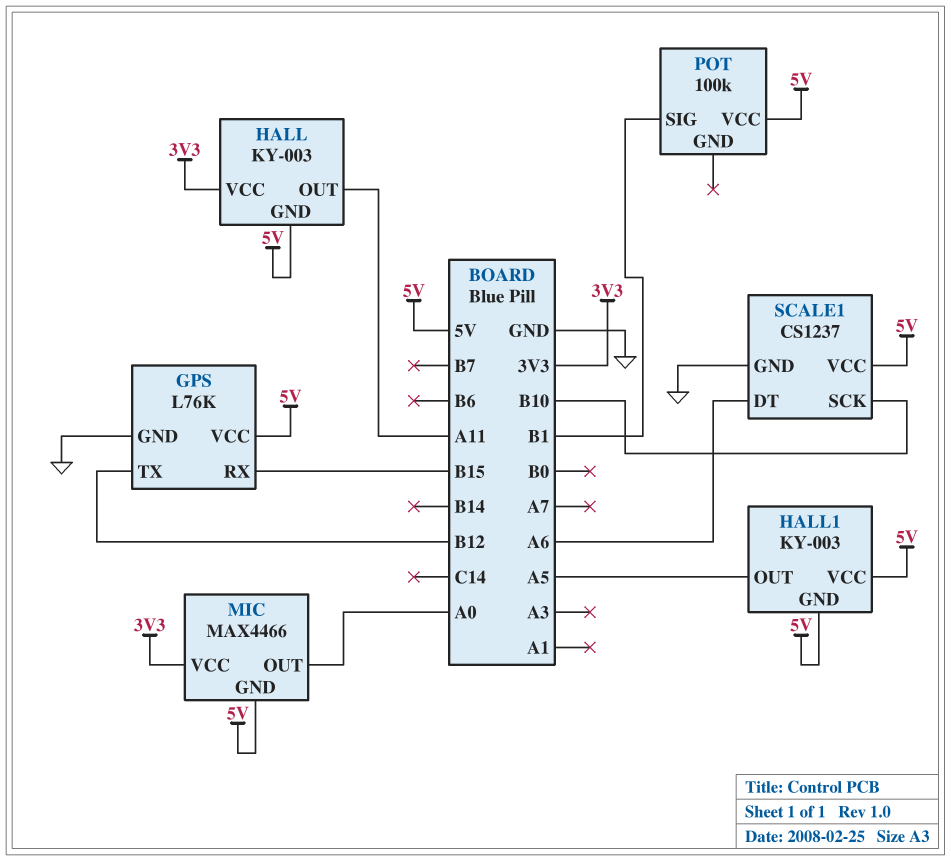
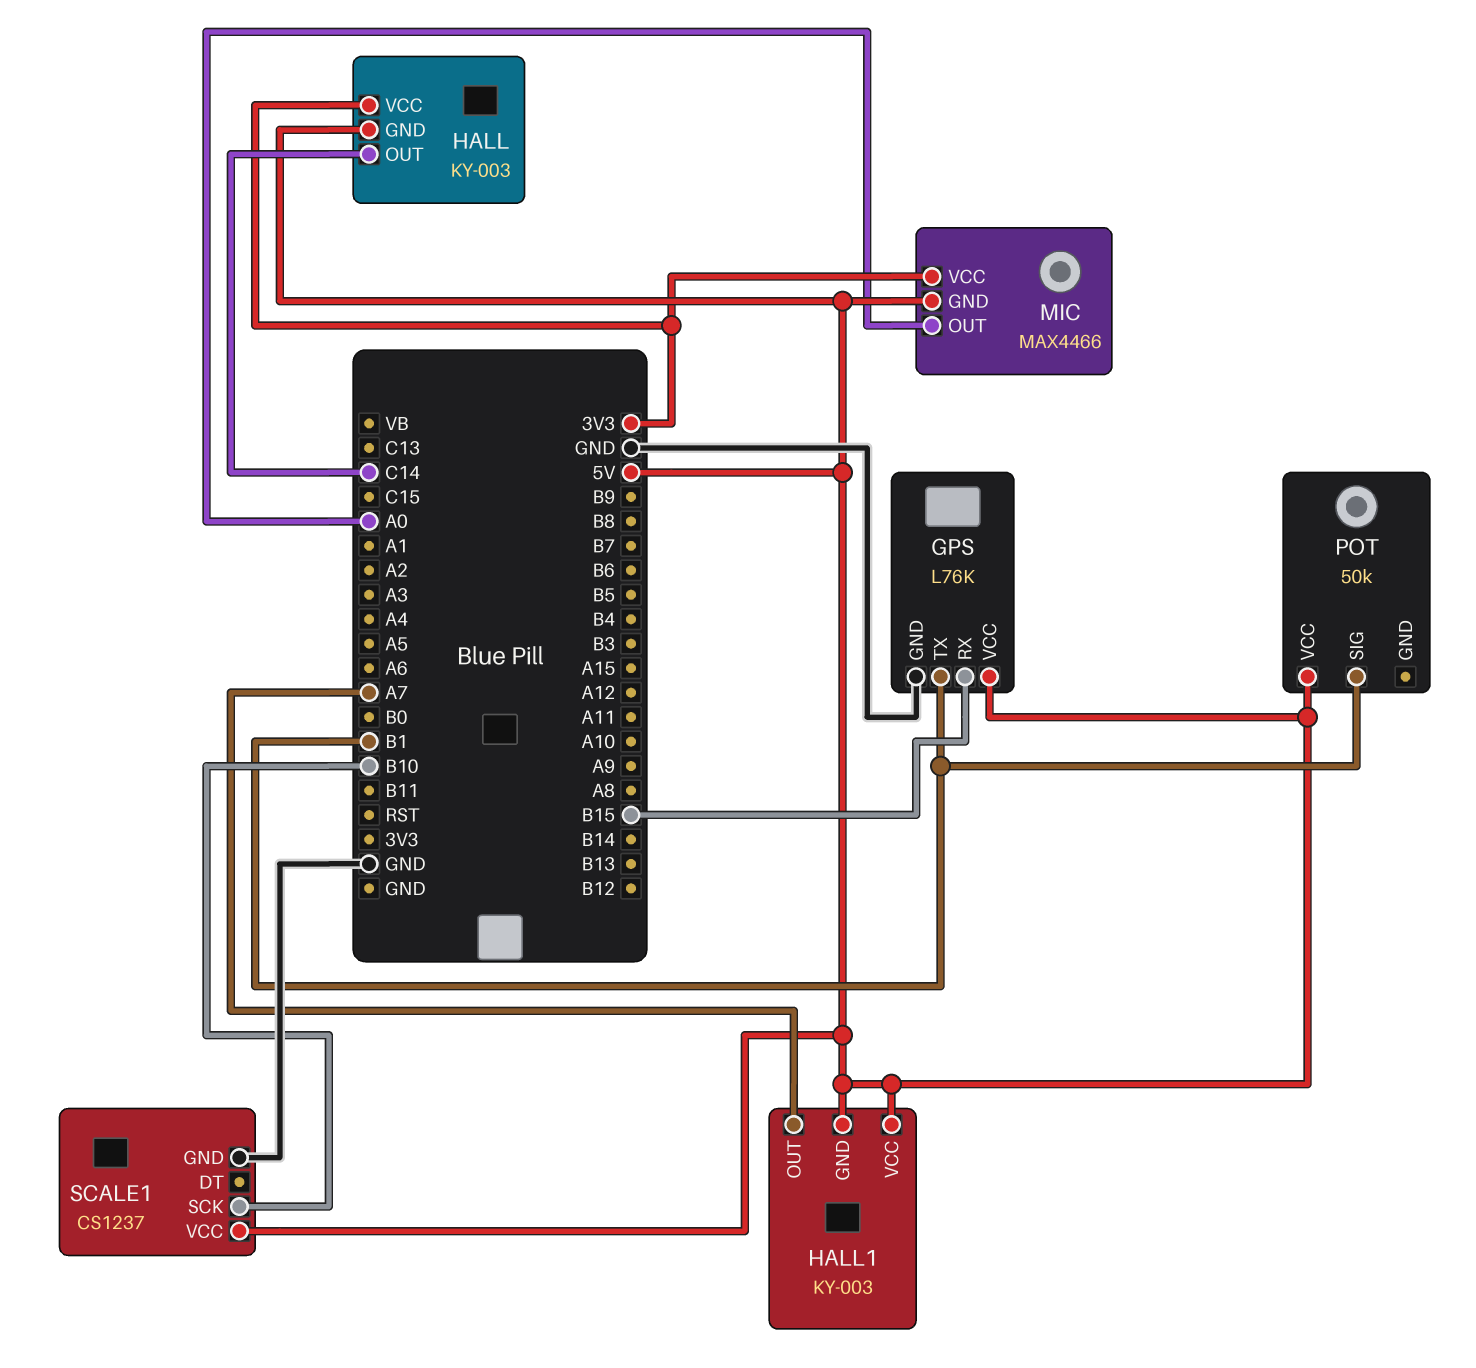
GPS pin TX: B12 -> B1
HALL pin OUT: A11 -> C14
HALL1 pin OUT: A5 -> A7
POT: 100k -> 50k
SCALE1 pin DT: A6 -> none

